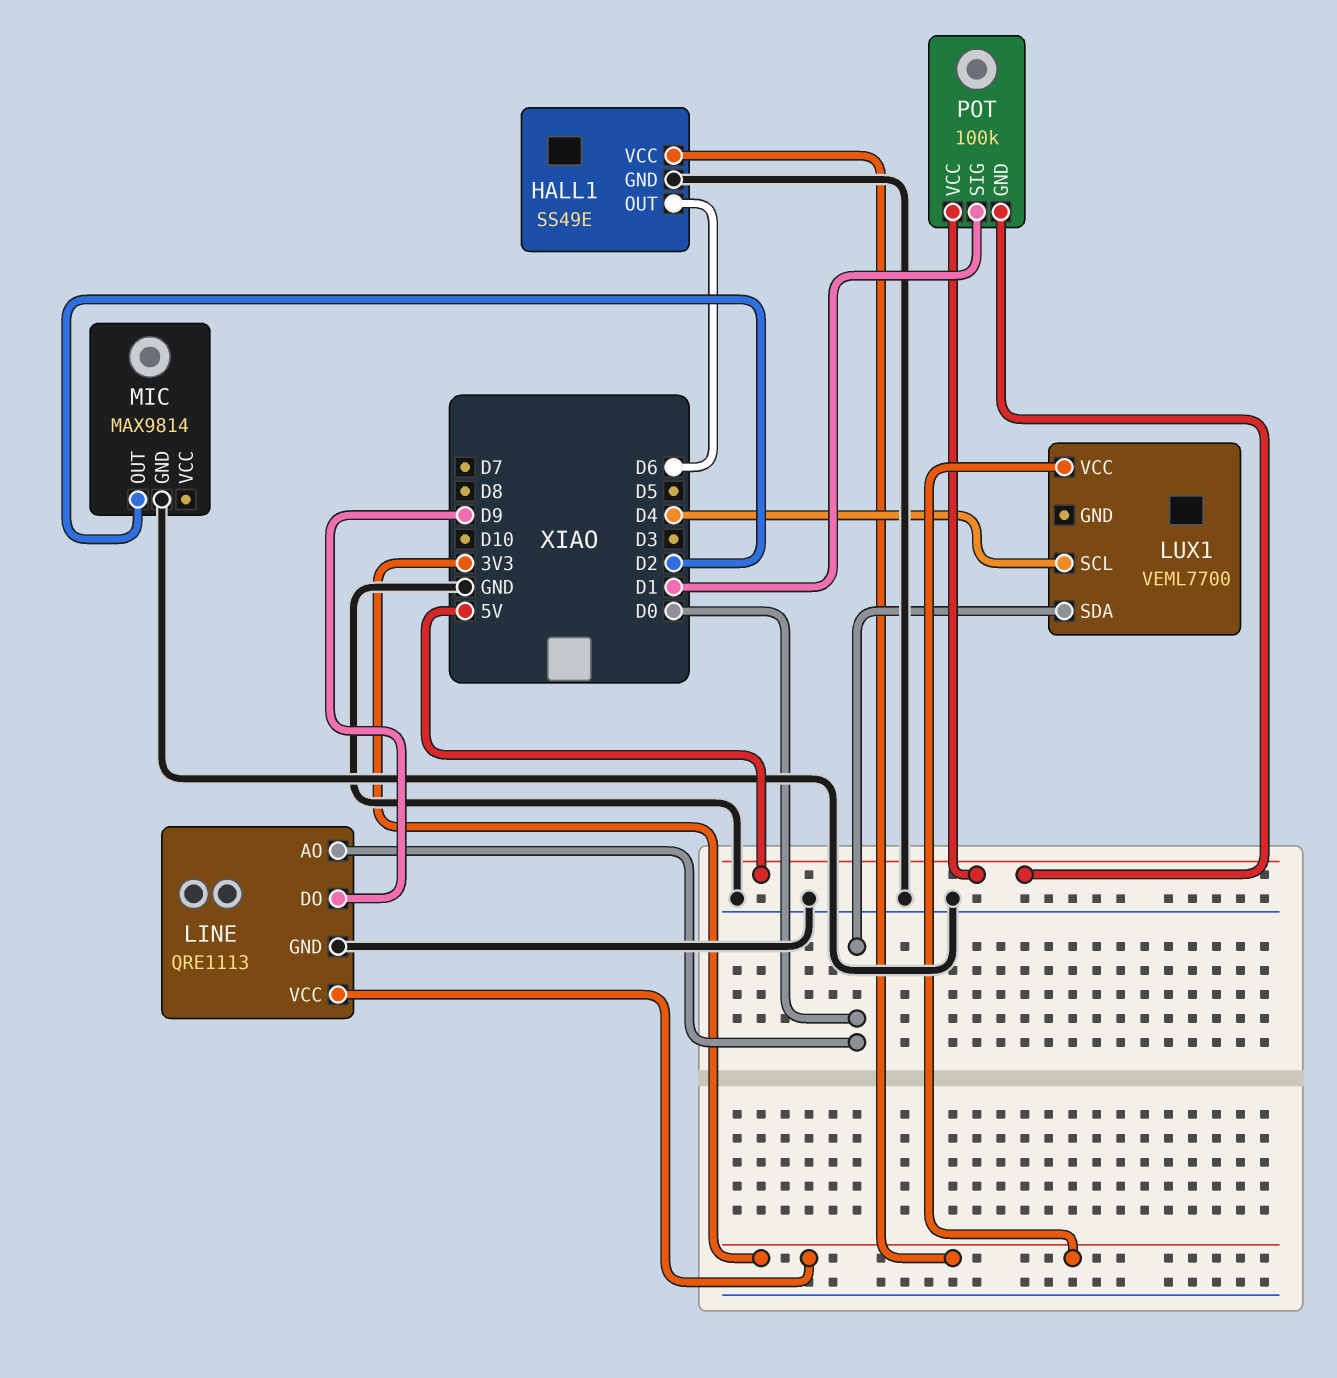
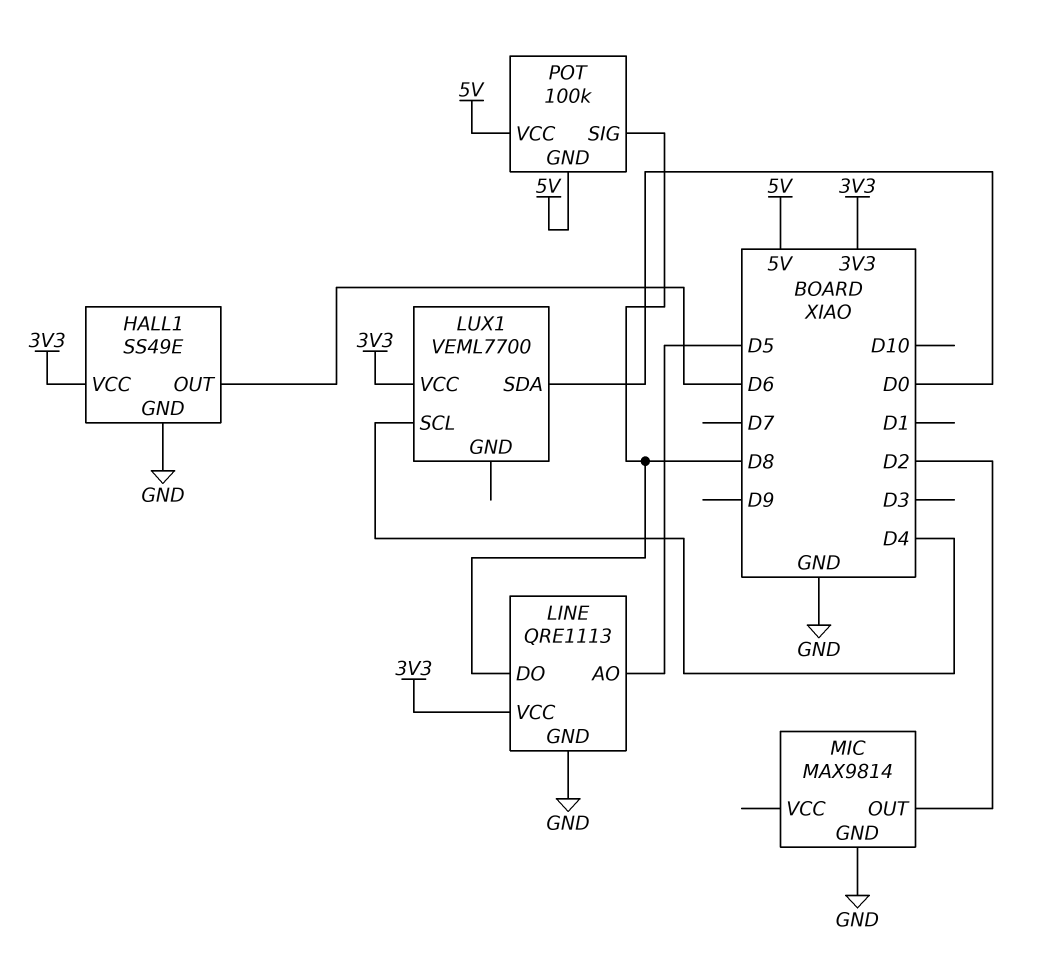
LINE pin AO: D0 -> D5
LINE pin DO: D9 -> D8
POT pin SIG: D1 -> D8

